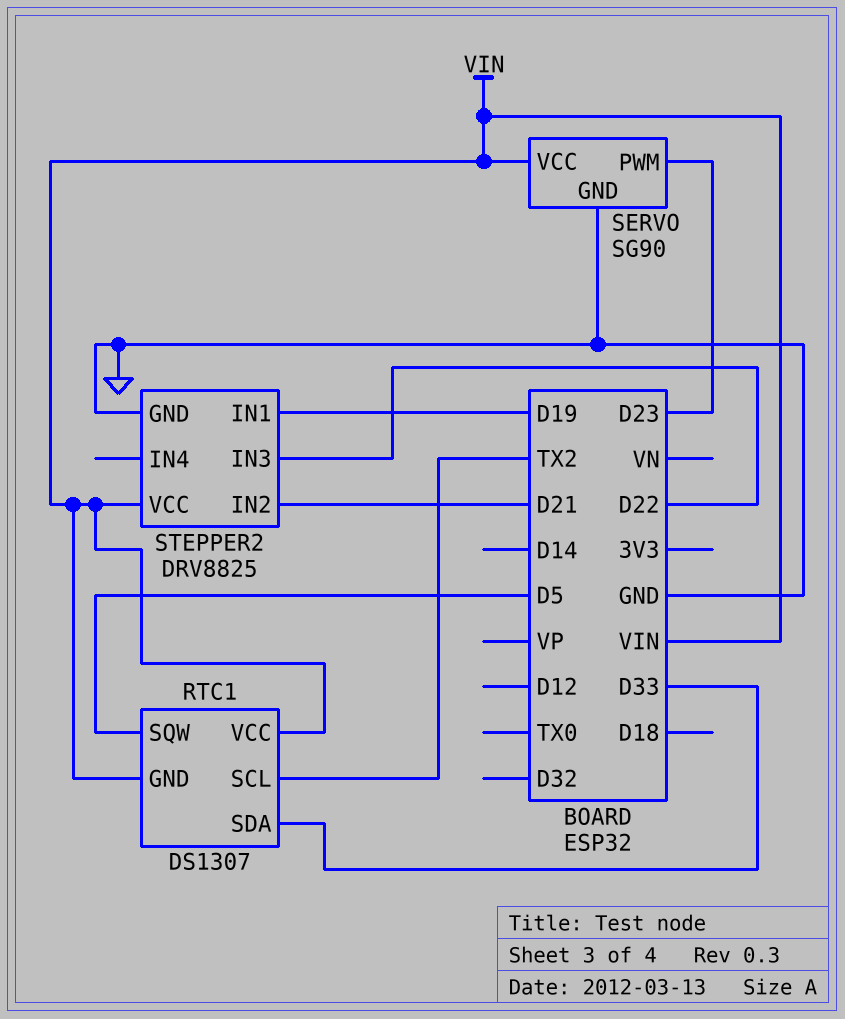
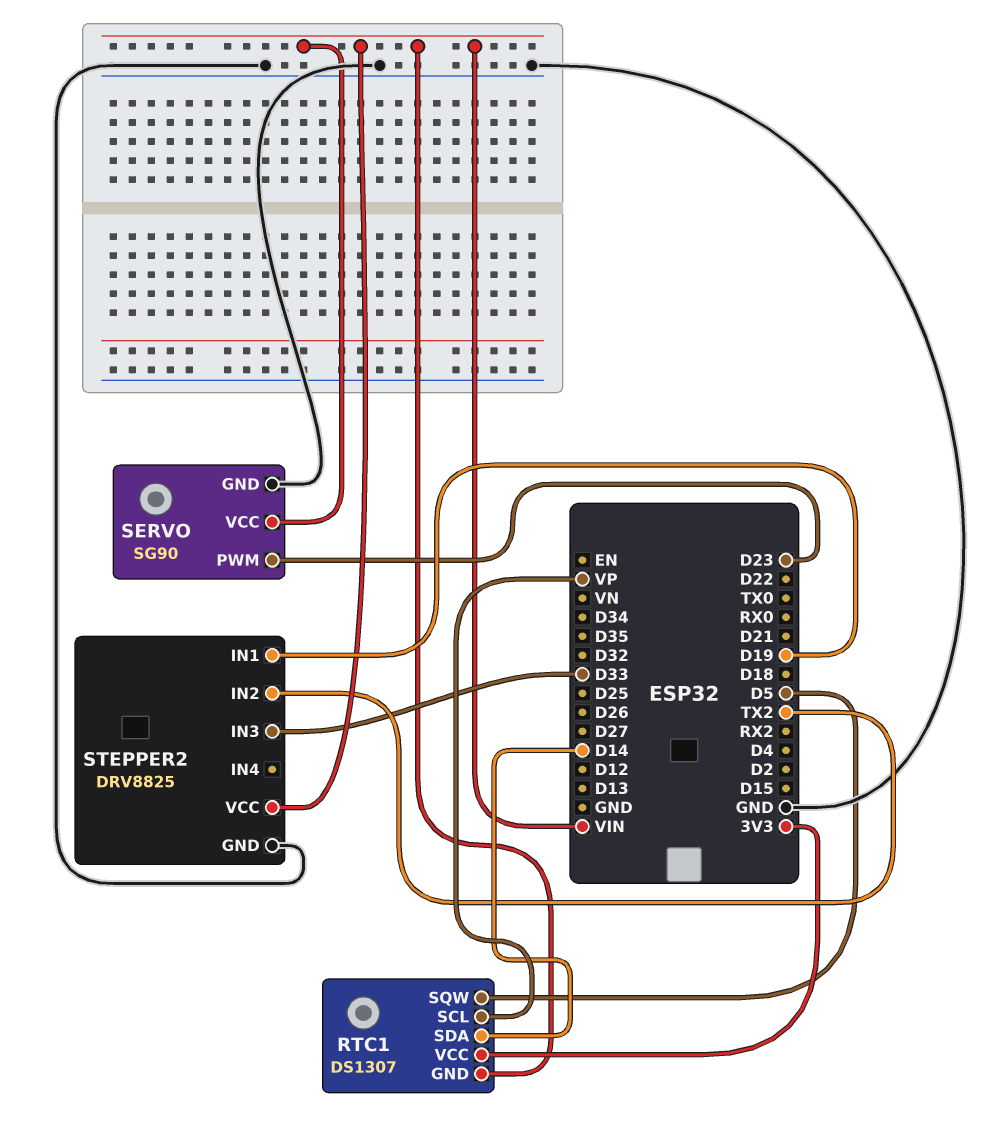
RTC1 pin SCL: TX2 -> VP
RTC1 pin SDA: D33 -> D14
RTC1 pin VCC: VIN -> 3V3
STEPPER2 pin IN2: D21 -> TX2
STEPPER2 pin IN3: D22 -> D33

